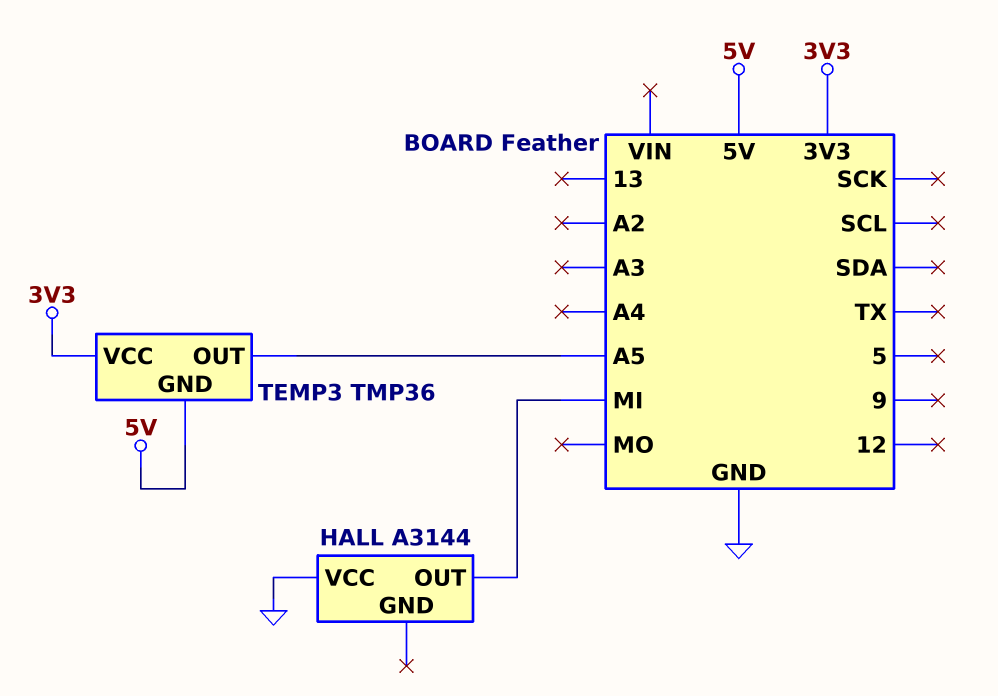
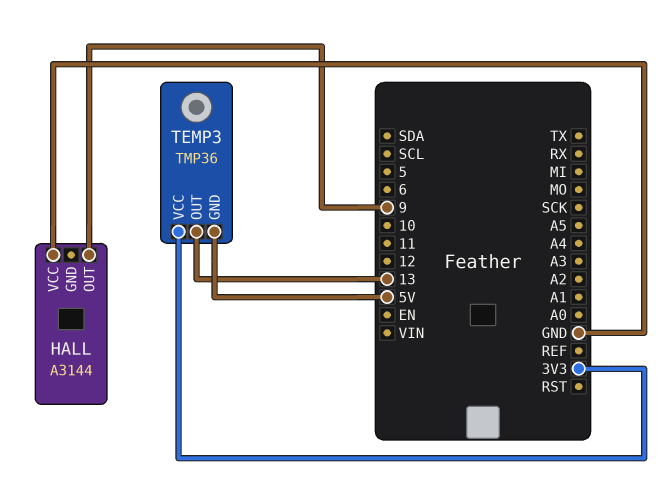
HALL pin OUT: MI -> 9
TEMP3 pin OUT: A5 -> 13

